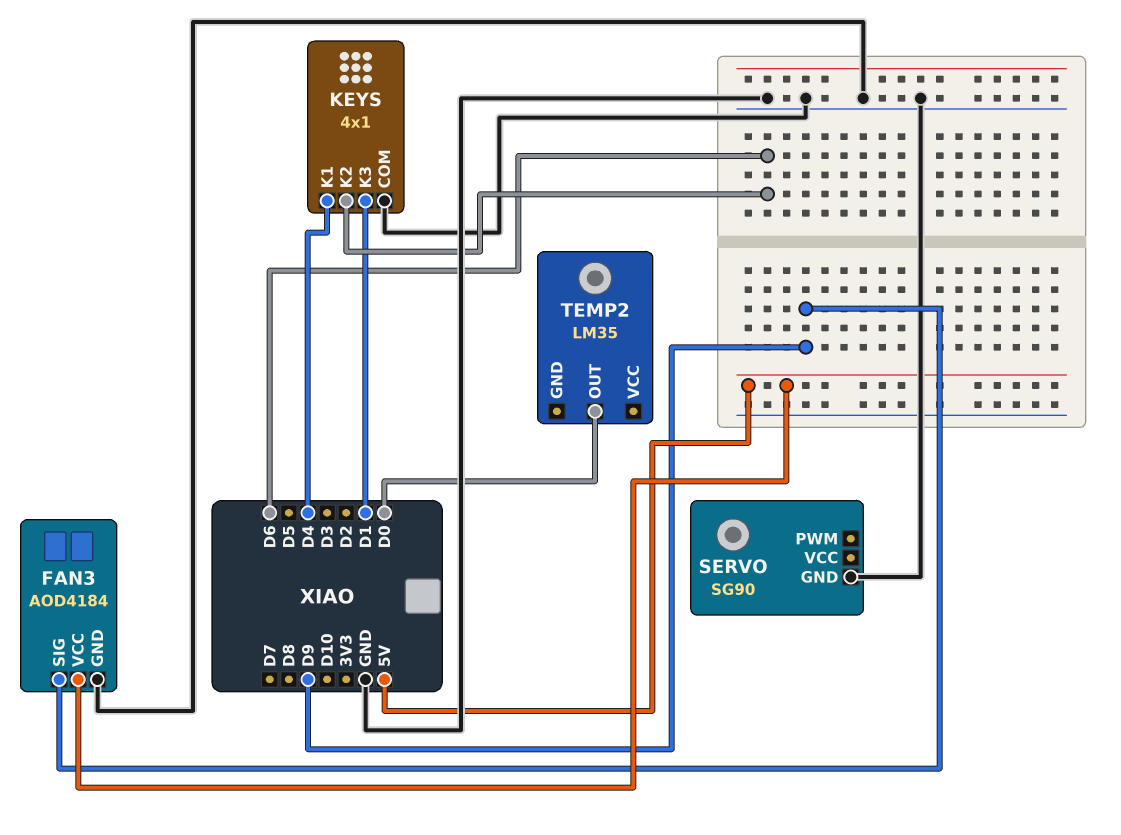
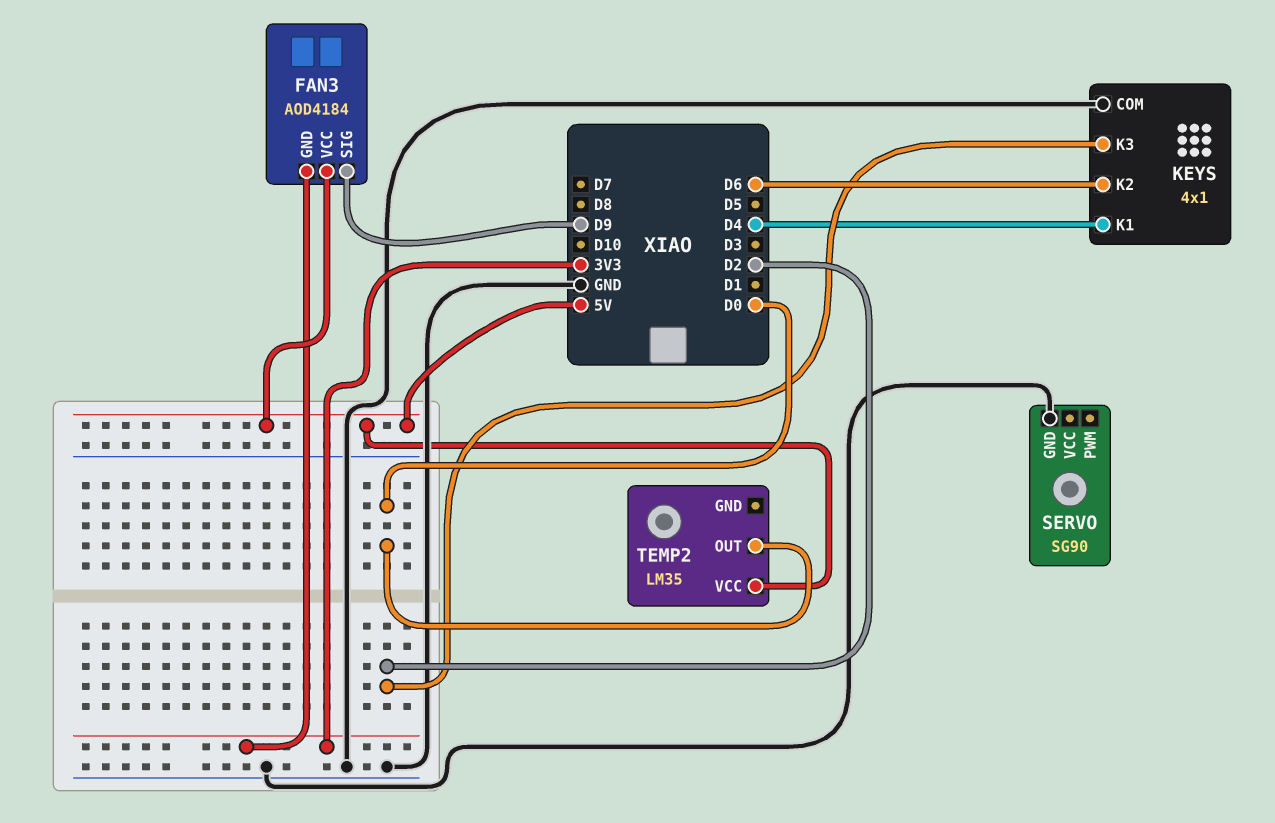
FAN3 pin GND: GND -> 3V3
KEYS pin K3: D1 -> D2
TEMP2 pin VCC: none -> 5V

